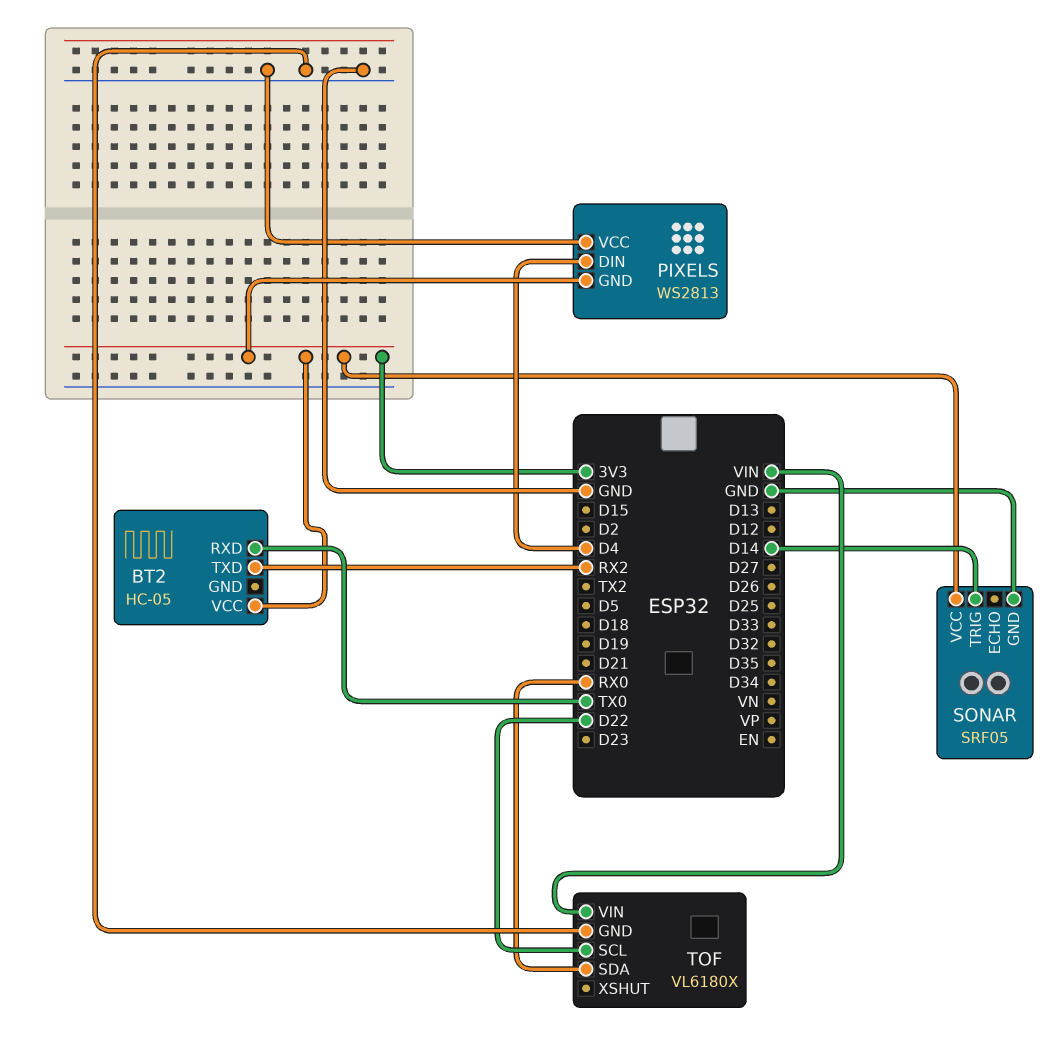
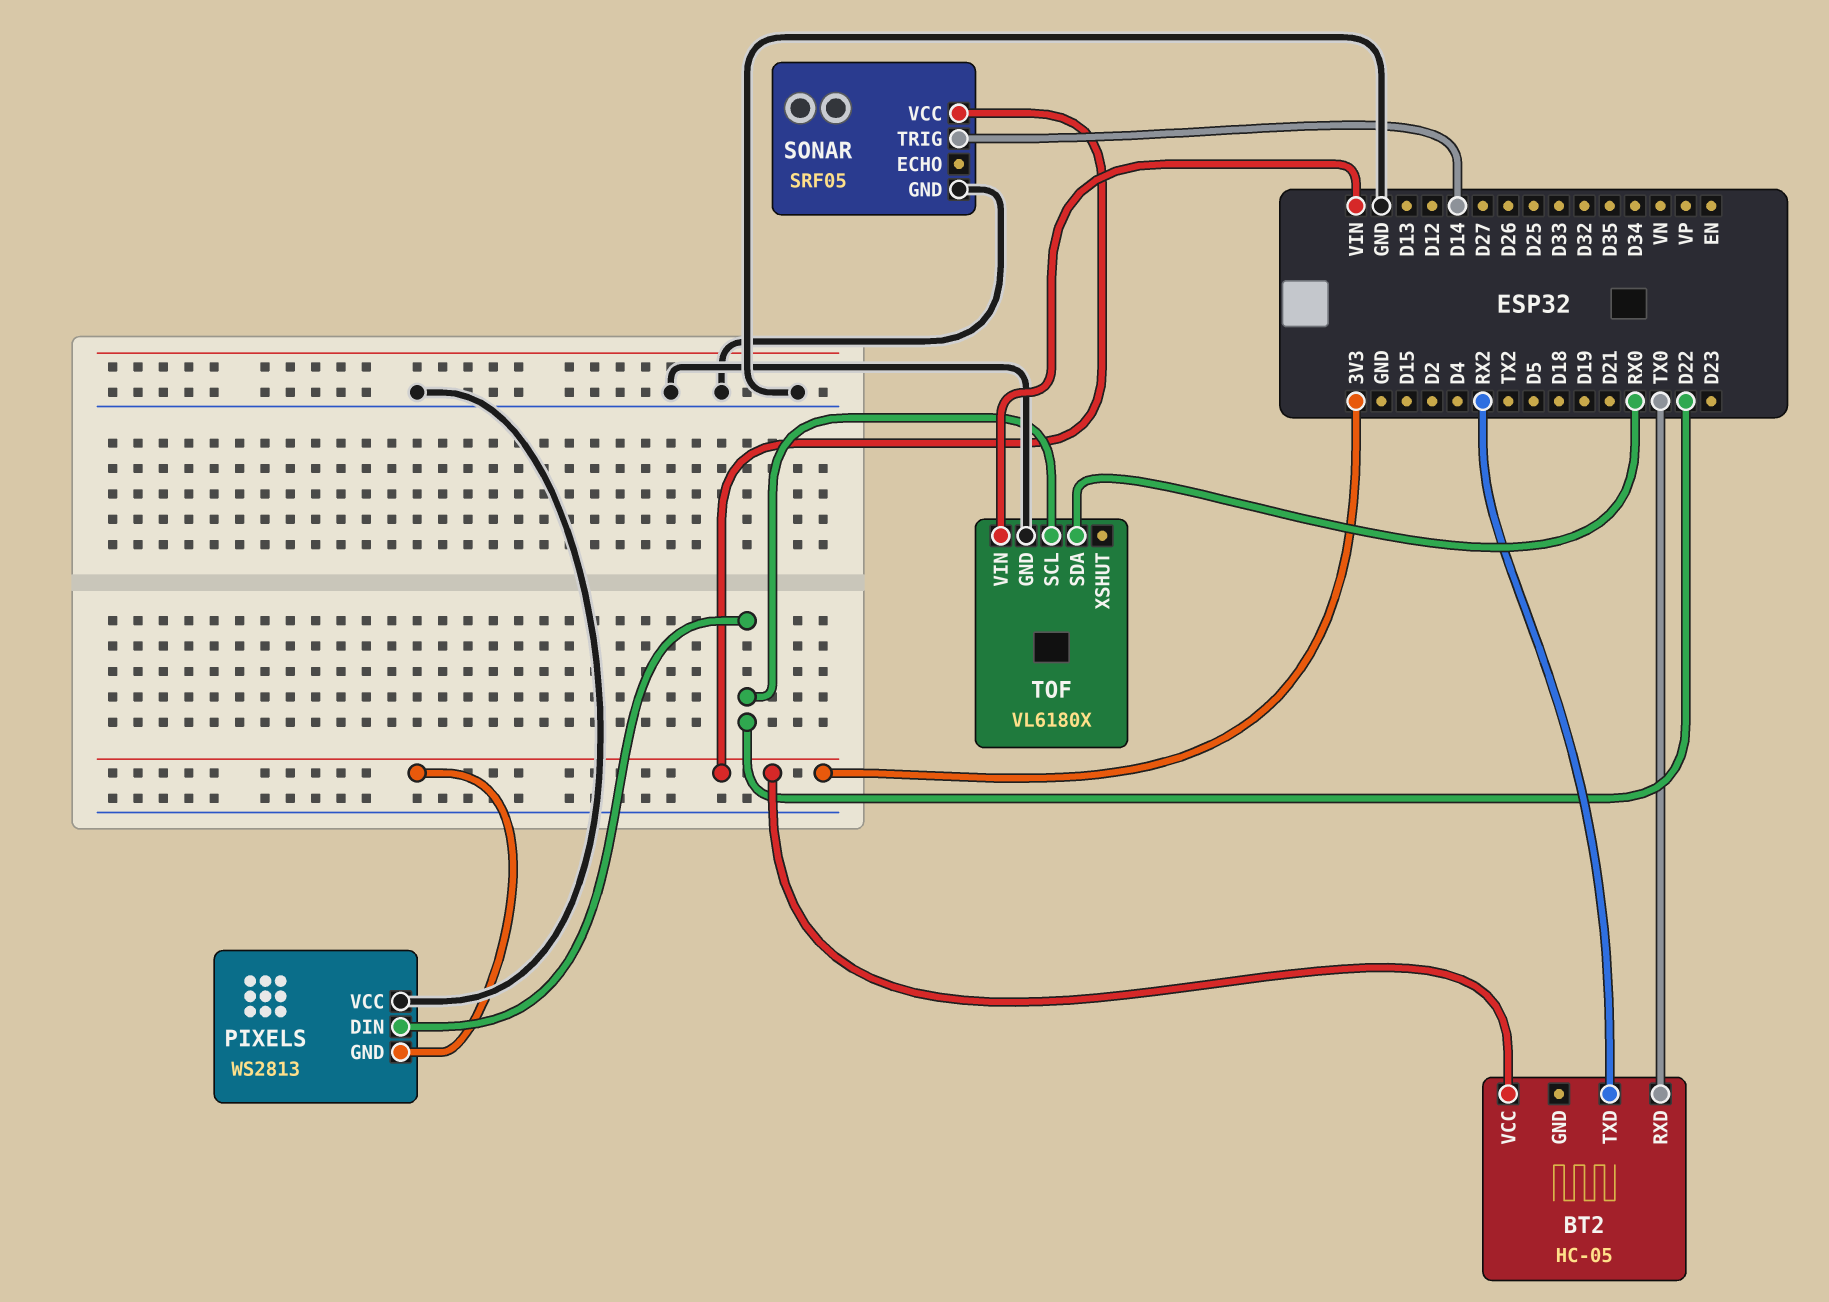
PIXELS pin DIN: D4 -> D22

